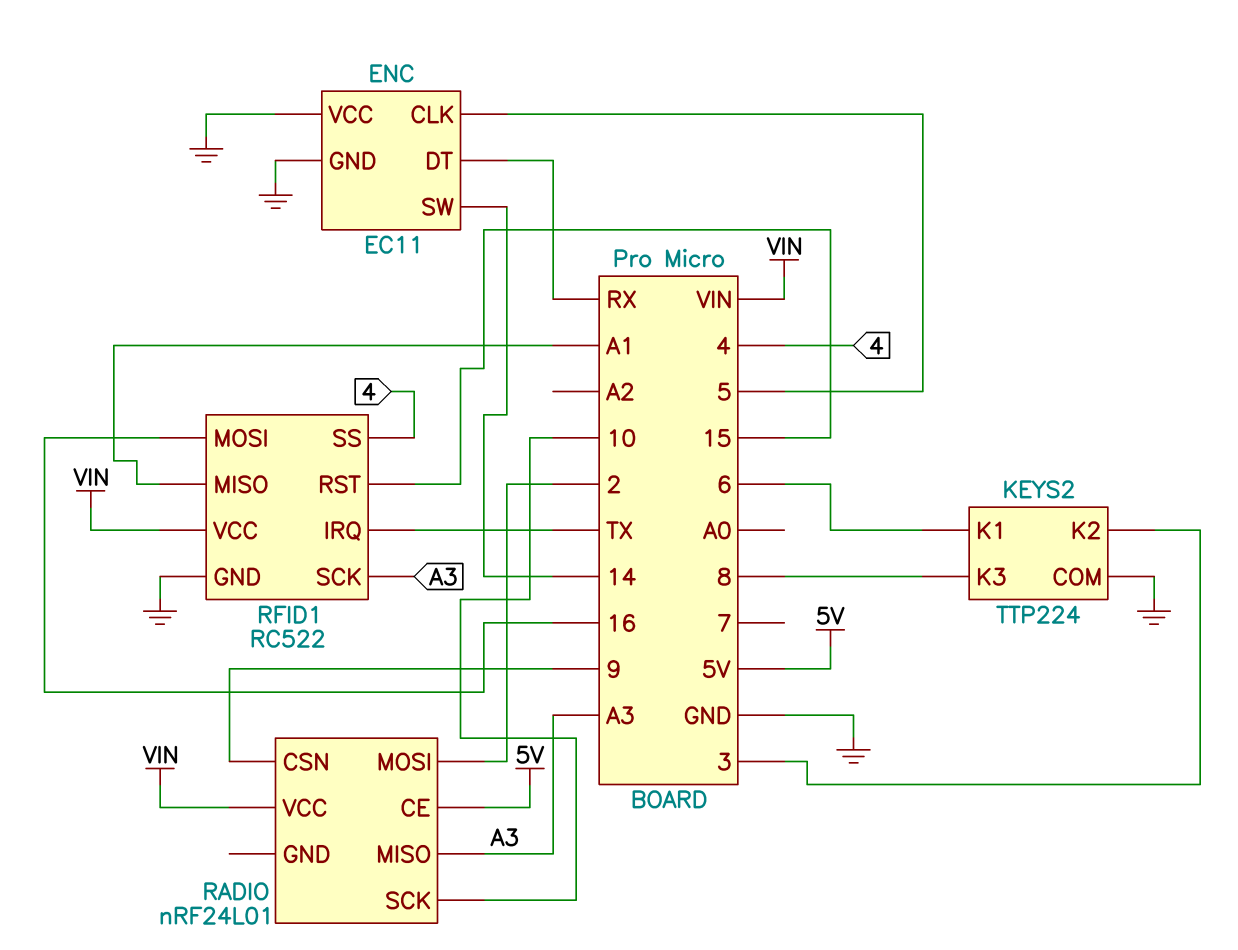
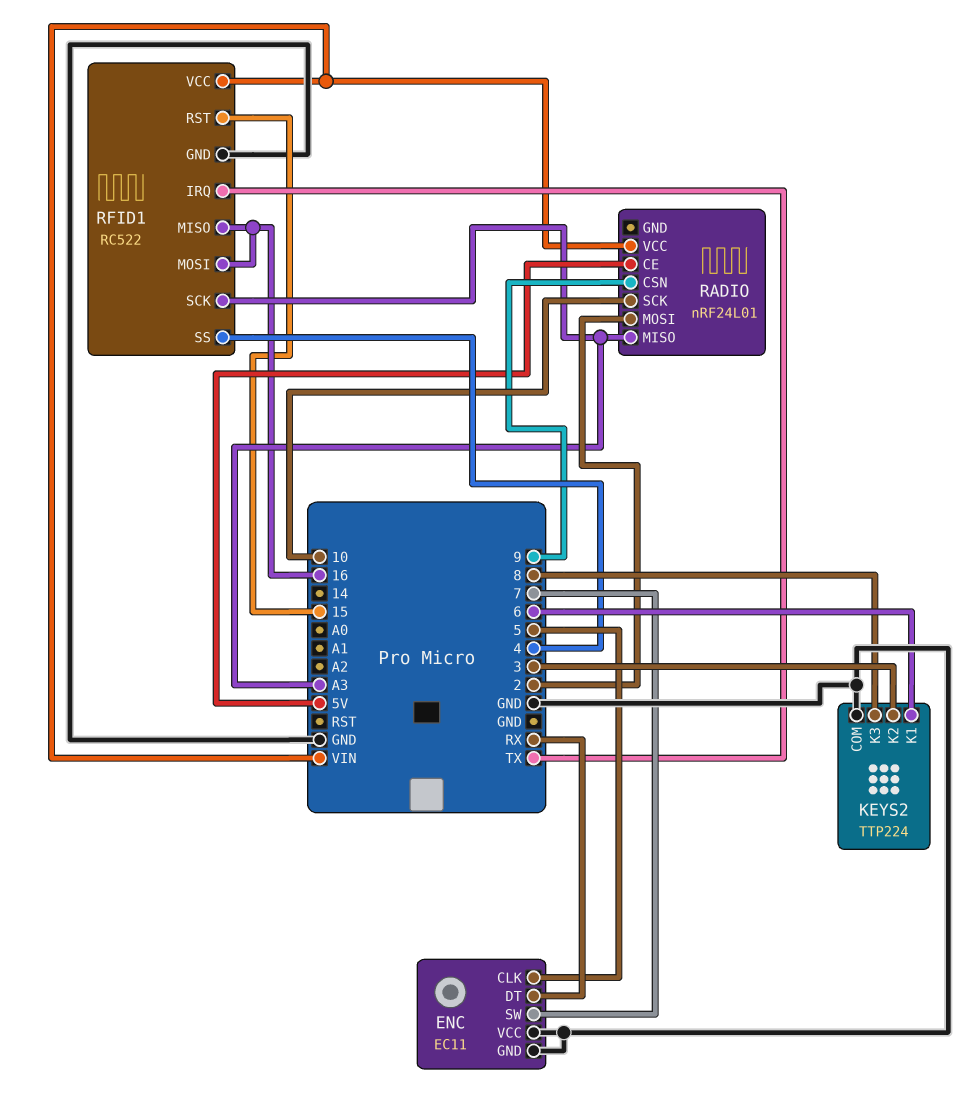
ENC pin SW: 14 -> 7
RFID1 pin MISO: A1 -> 16

